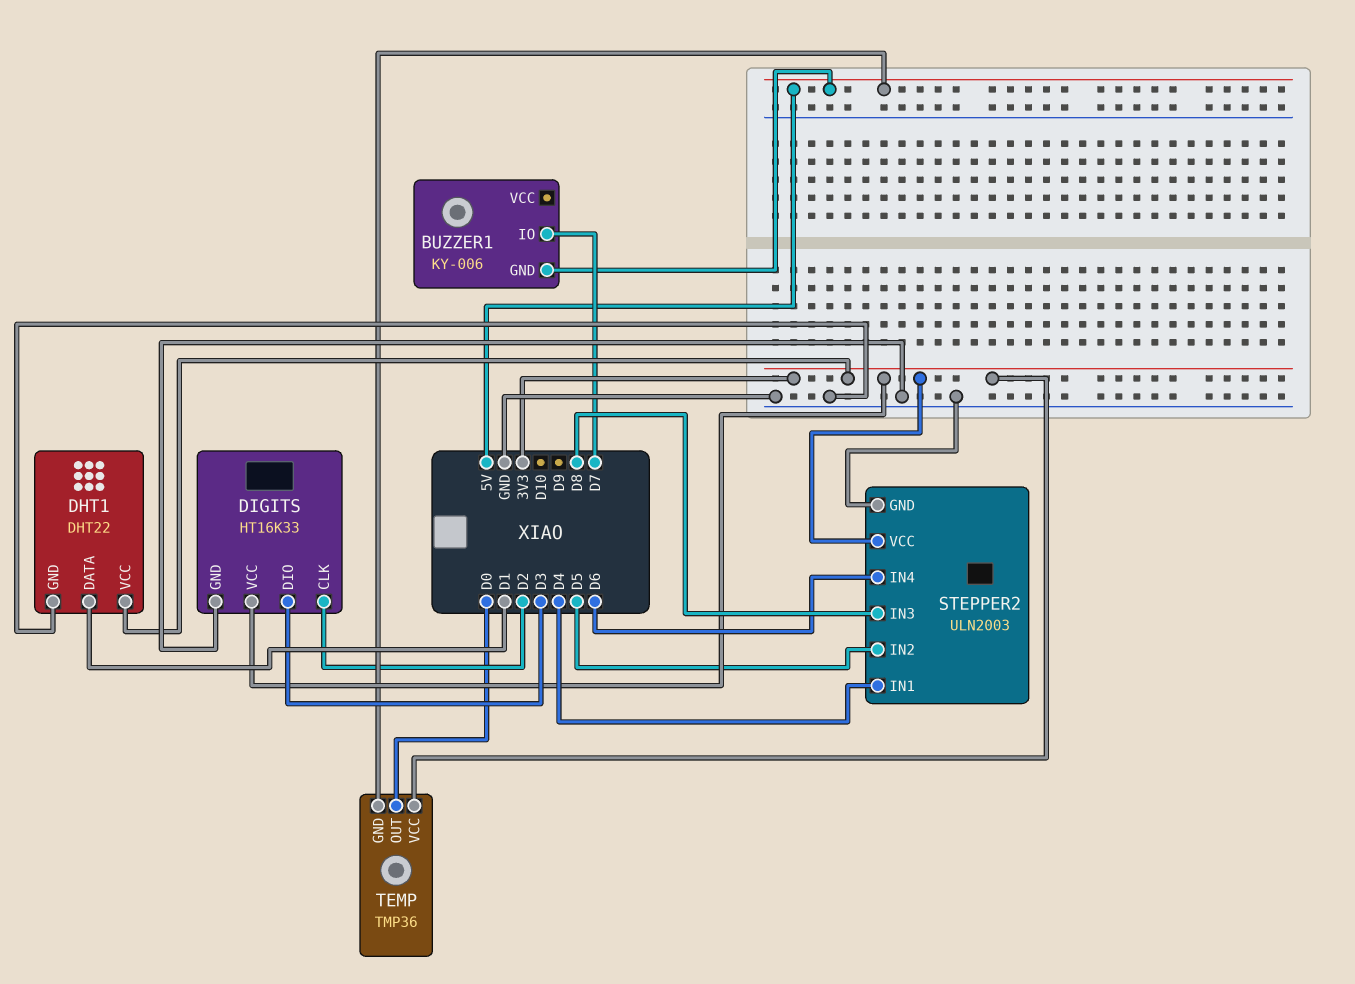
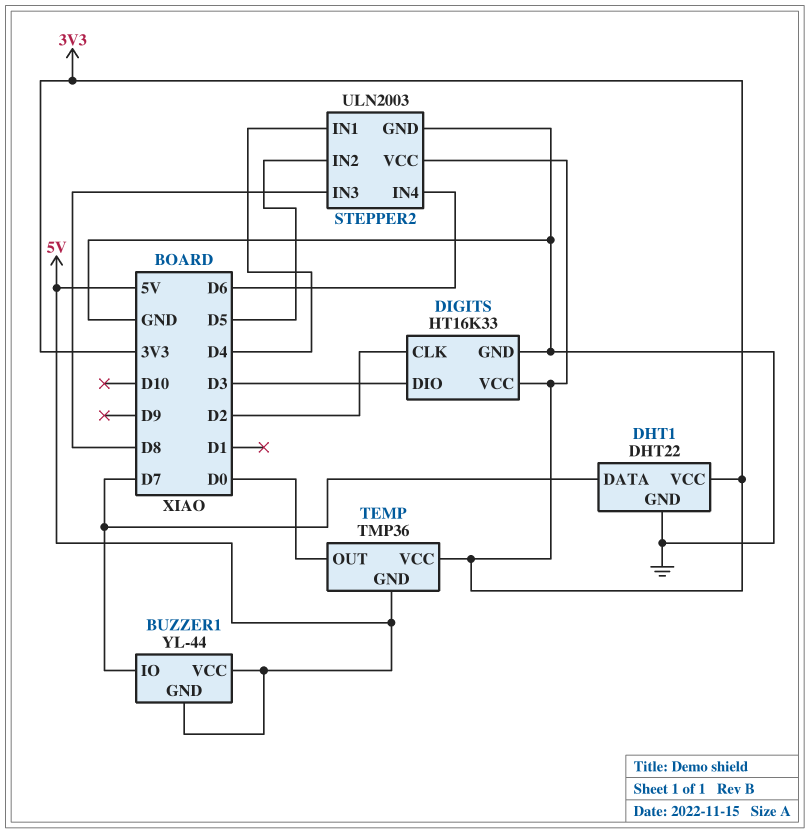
BUZZER1: KY-006 -> YL-44
BUZZER1 pin VCC: none -> 5V
DHT1 pin DATA: D1 -> D7

